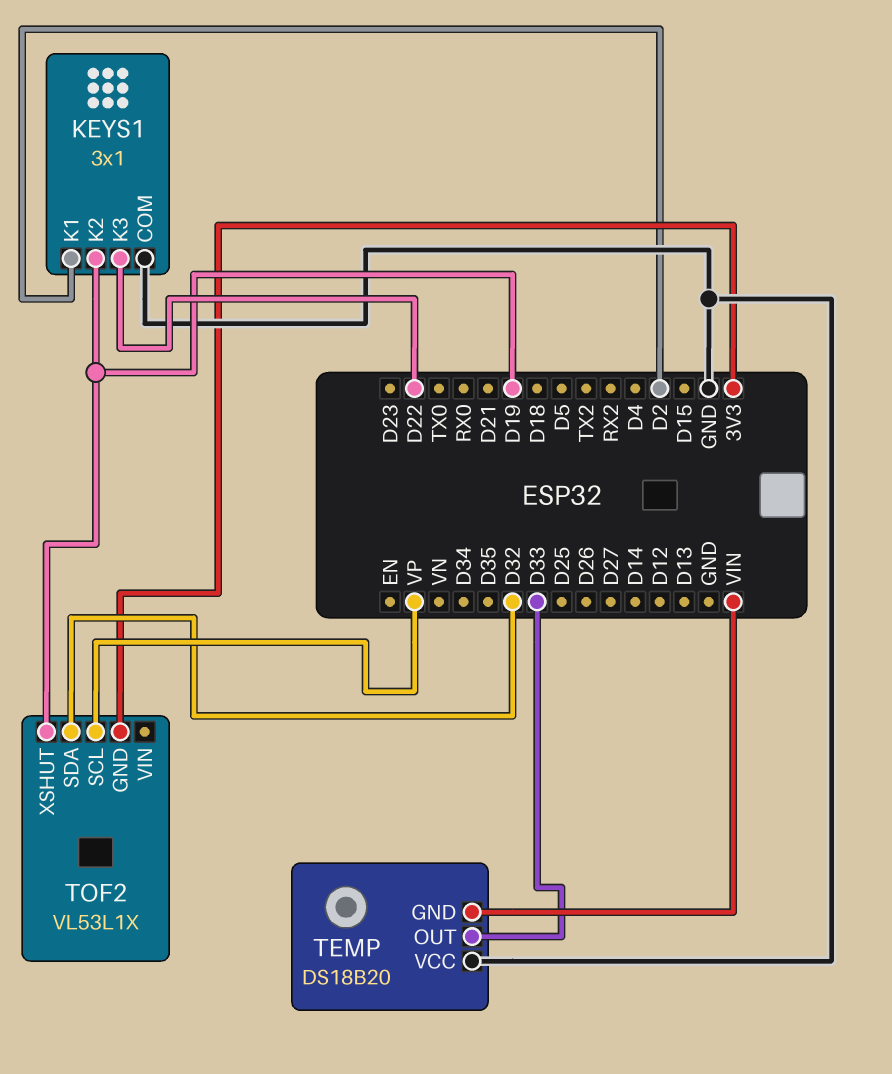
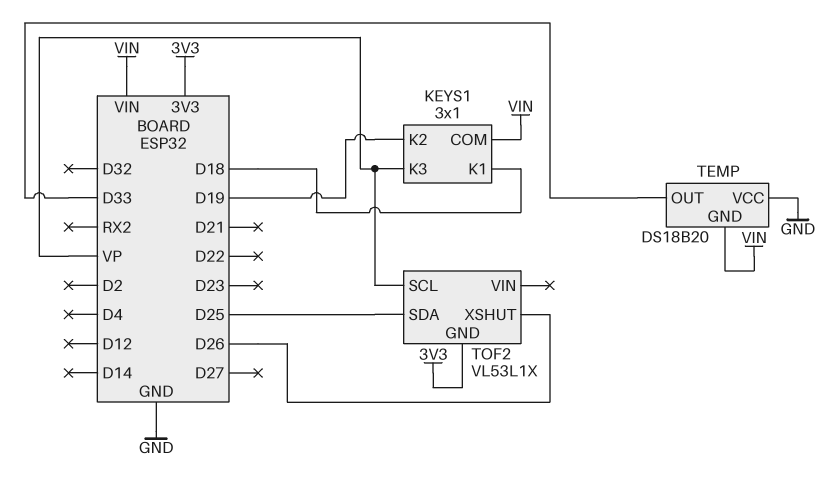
KEYS1 pin COM: GND -> VIN
KEYS1 pin K1: D2 -> D18
KEYS1 pin K3: D22 -> VP
TOF2 pin SDA: D32 -> D25
TOF2 pin XSHUT: D19 -> D26

